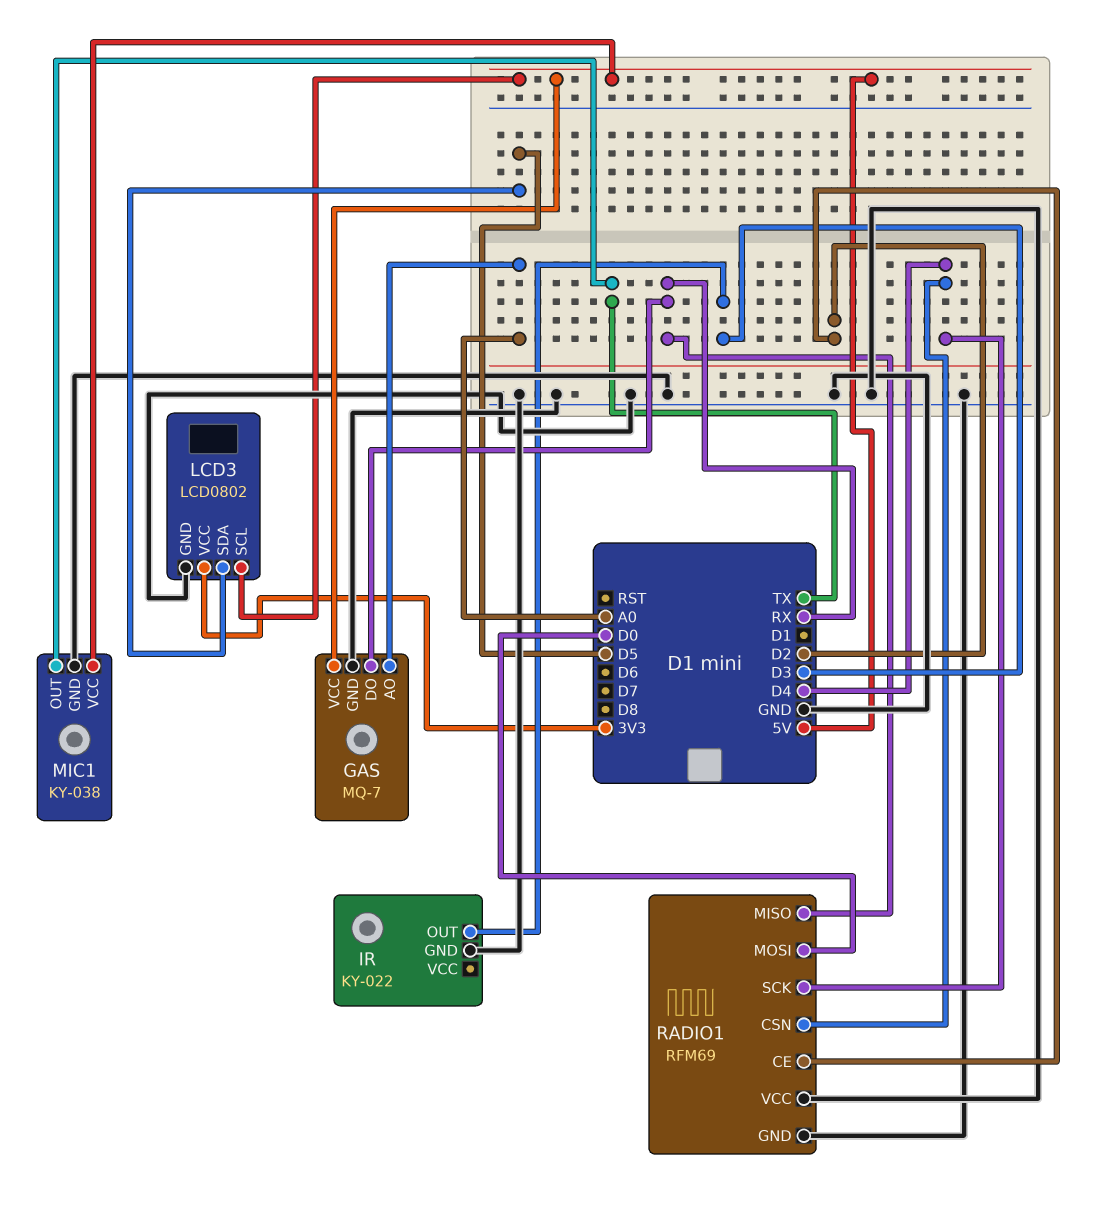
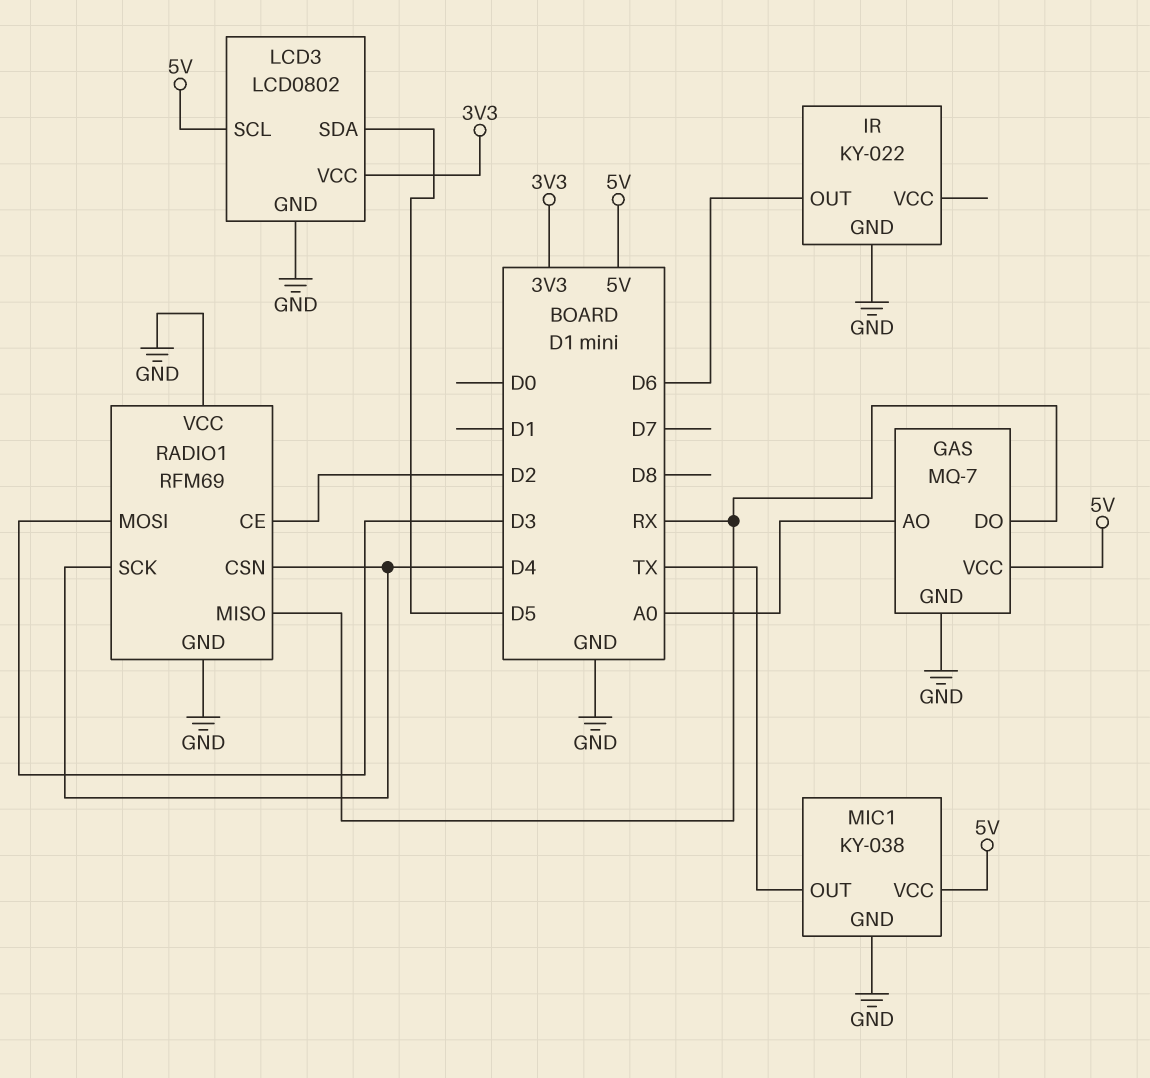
IR pin OUT: D3 -> D6
RADIO1 pin MOSI: D0 -> D3

